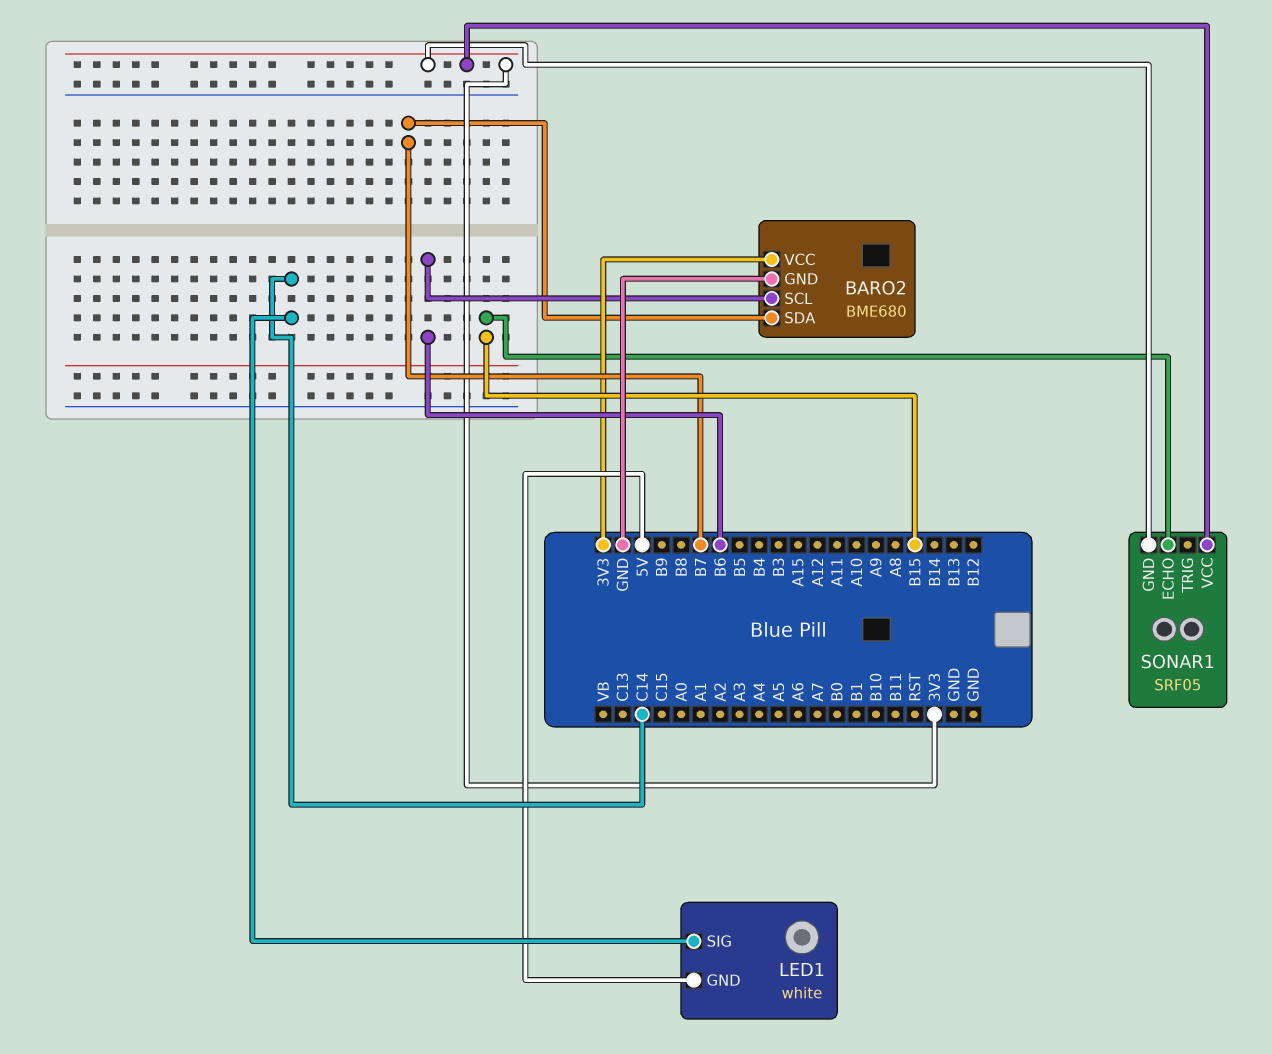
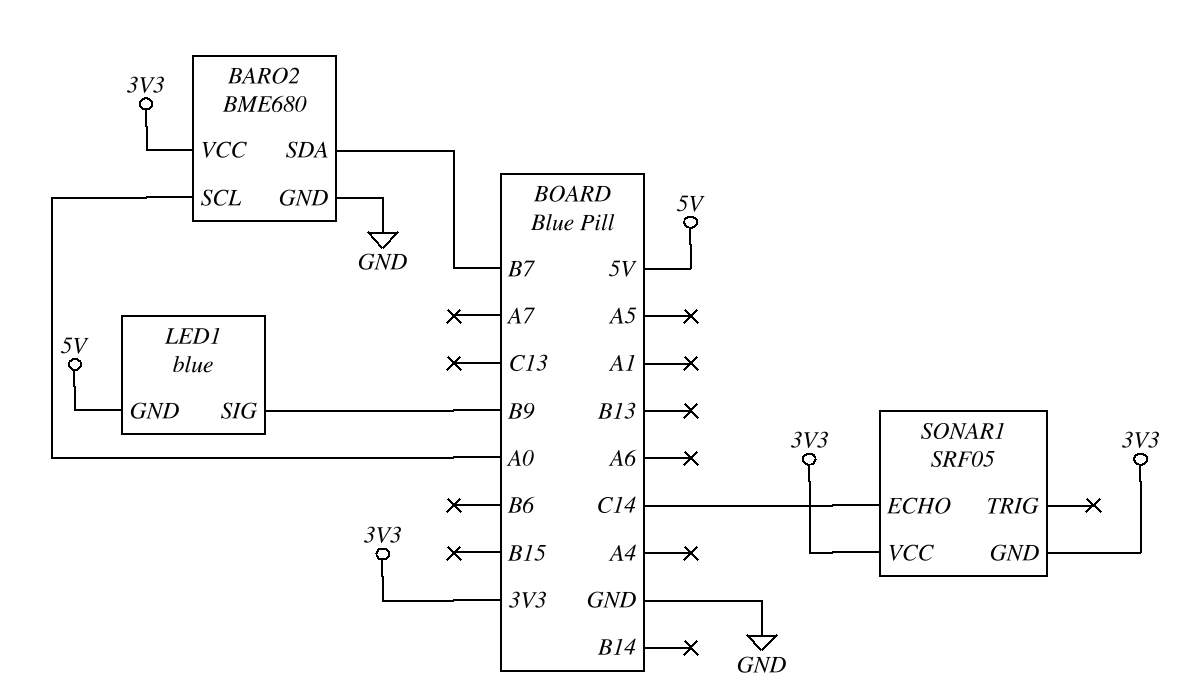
BARO2 pin SCL: B6 -> A0
LED1: white -> blue
LED1 pin SIG: C14 -> B9
SONAR1 pin ECHO: B15 -> C14

